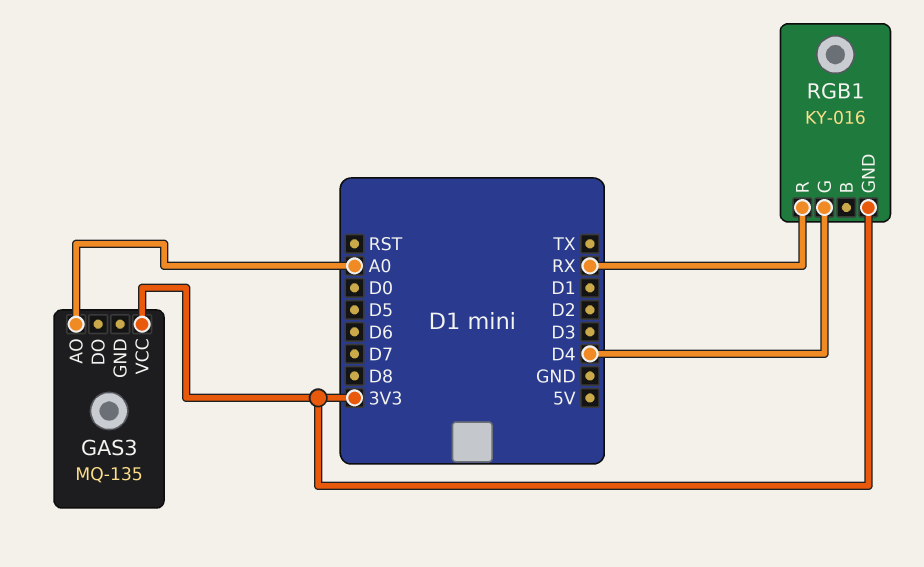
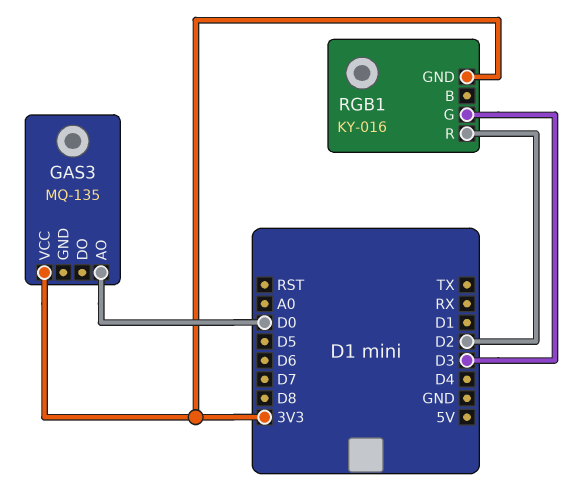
GAS3 pin AO: A0 -> D0
RGB1 pin G: D4 -> D3
RGB1 pin R: RX -> D2

